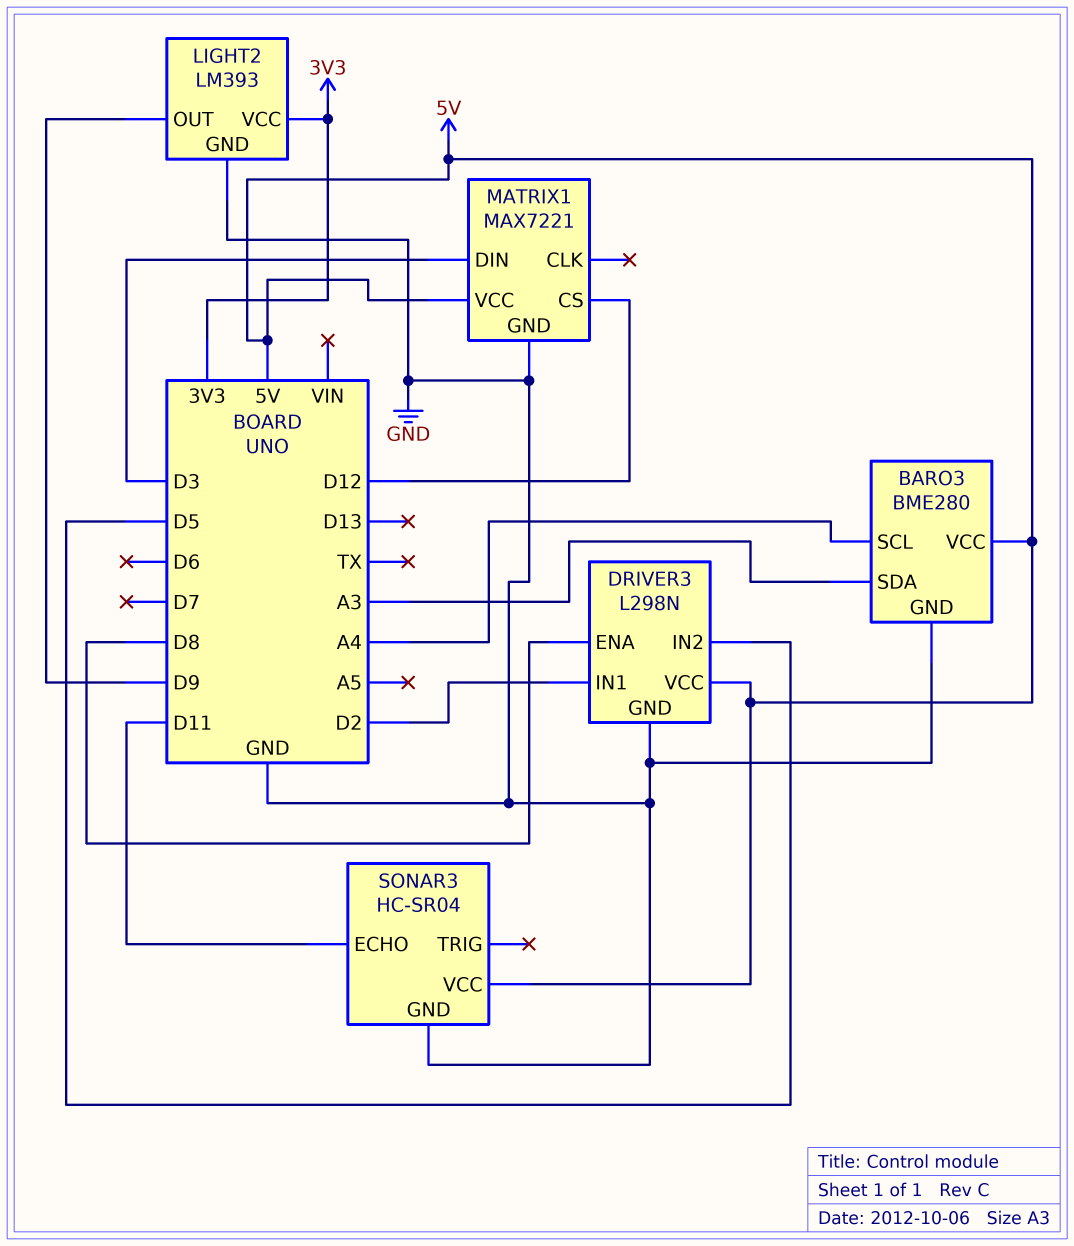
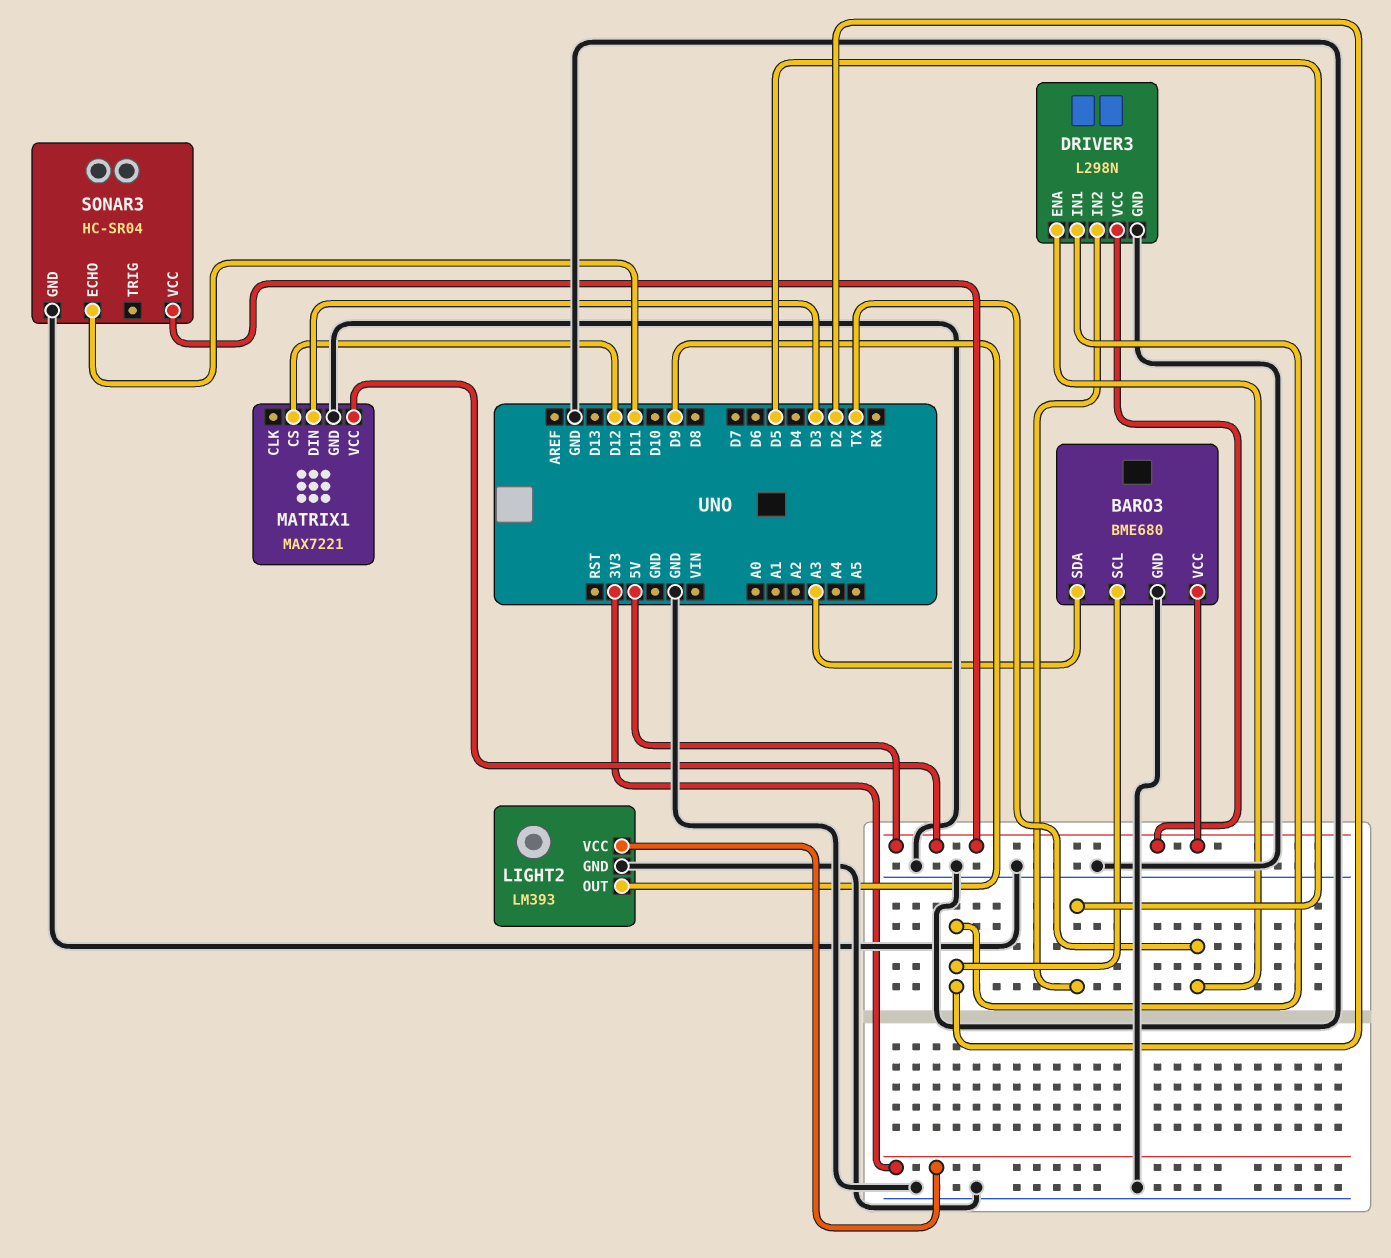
BARO3: BME280 -> BME680
BARO3 pin SCL: A4 -> D2
DRIVER3 pin ENA: D8 -> TX

